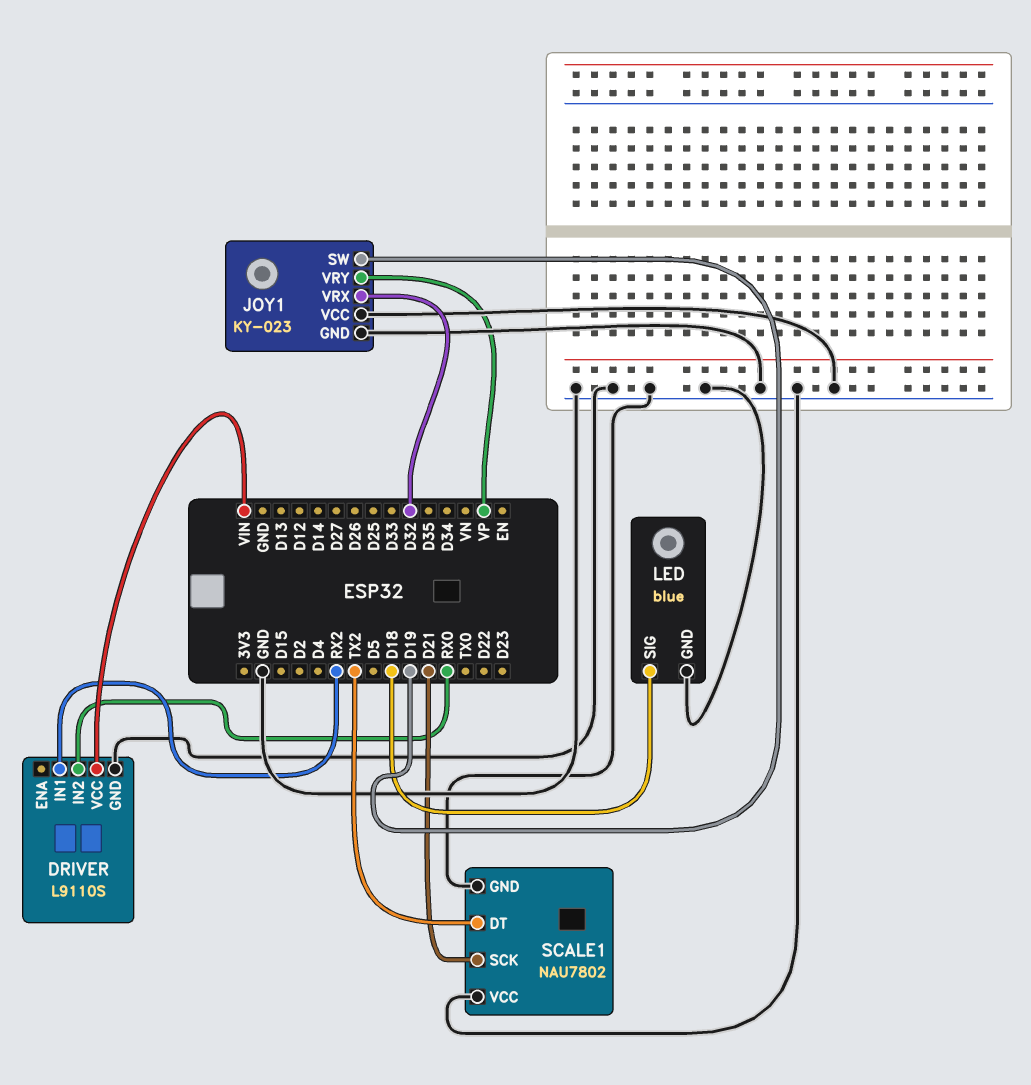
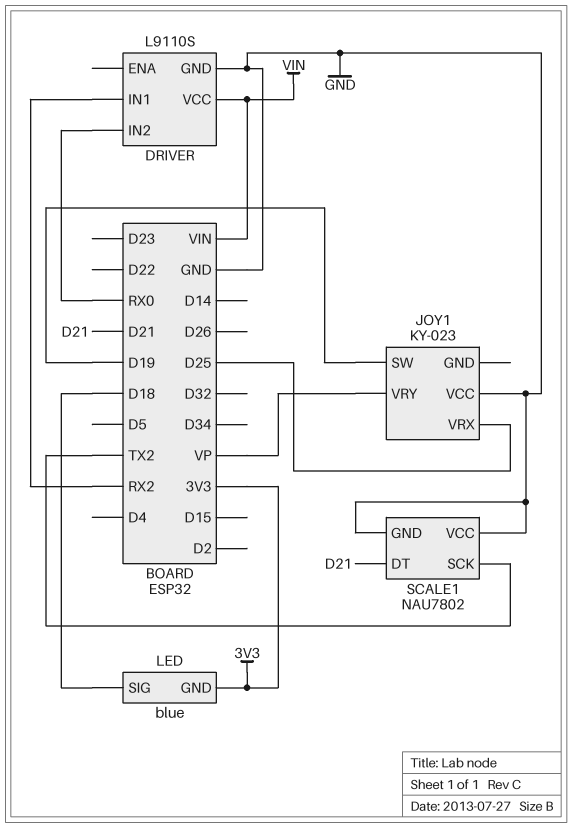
JOY1 pin GND: GND -> none
JOY1 pin VRX: D32 -> D25
LED pin GND: GND -> 3V3
SCALE1 pin DT: TX2 -> D21
SCALE1 pin SCK: D21 -> TX2

